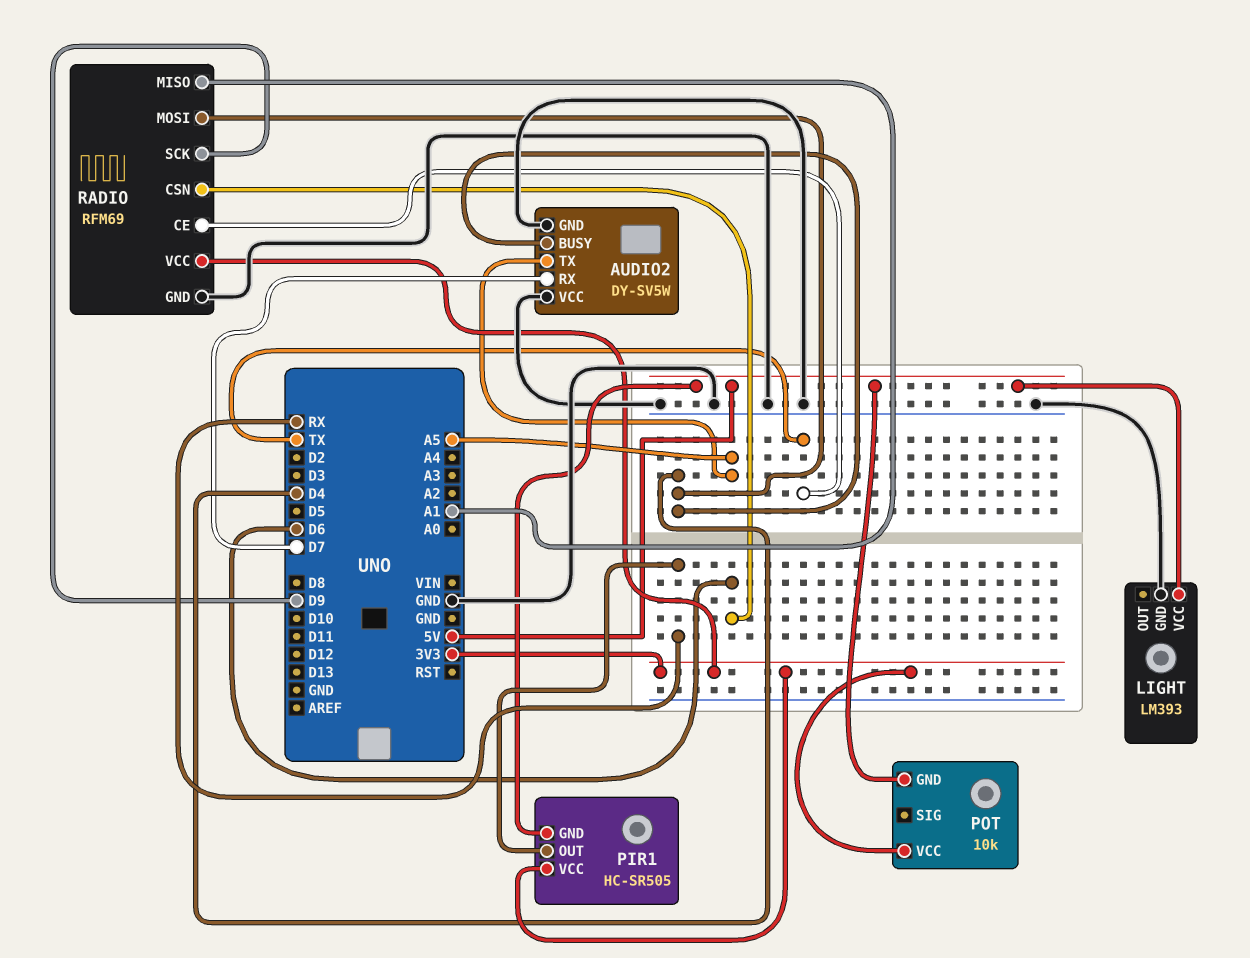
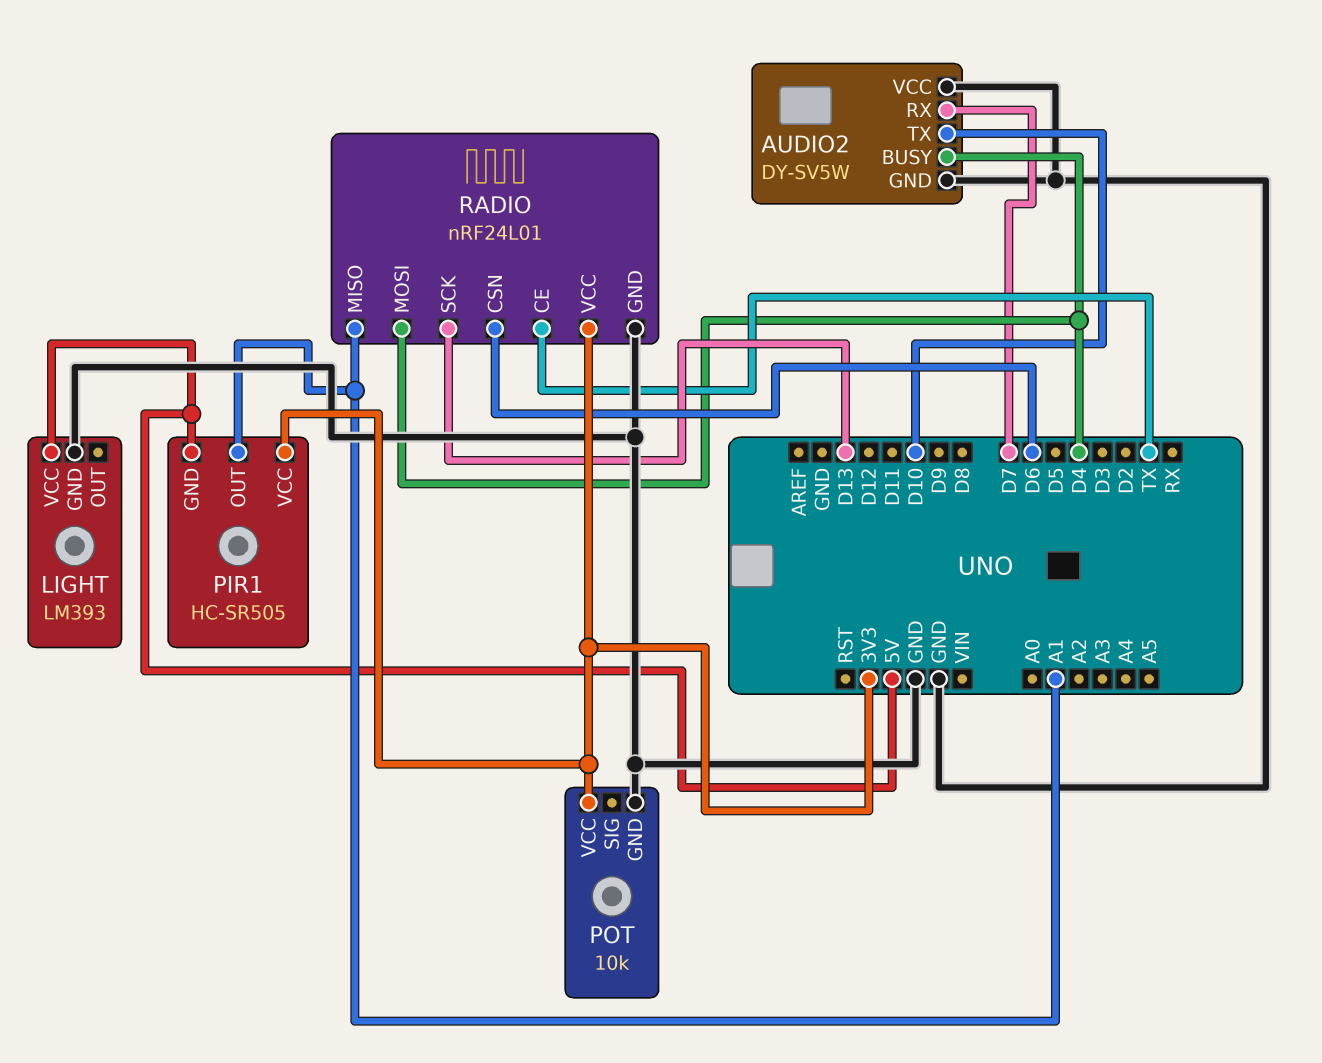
AUDIO2 pin TX: A5 -> D10
PIR1 pin OUT: RX -> A1
POT pin GND: 5V -> GND
RADIO: RFM69 -> nRF24L01
RADIO pin SCK: D9 -> D13

